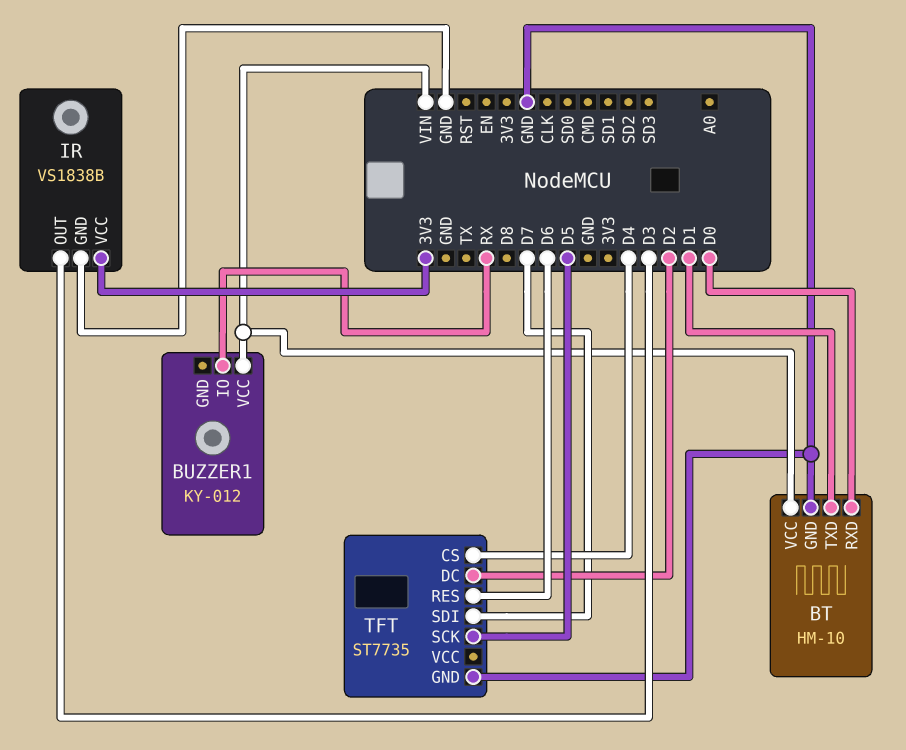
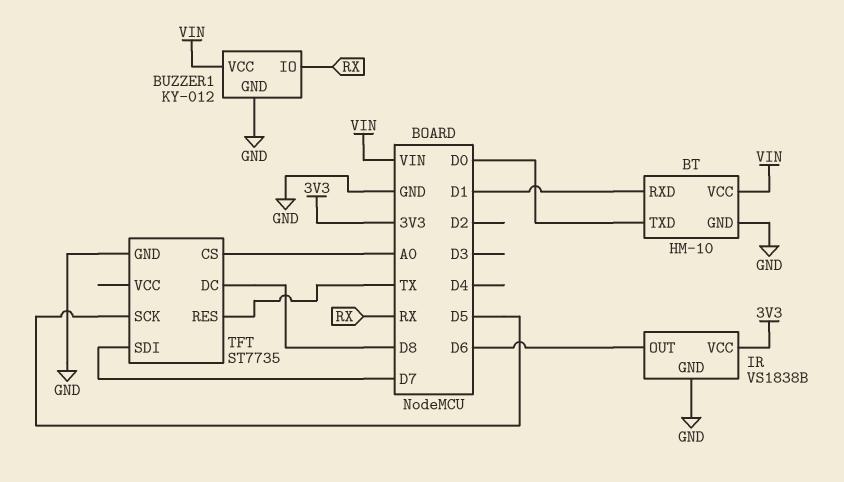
BT pin RXD: D0 -> D1
BT pin TXD: D1 -> D0
BUZZER1 pin GND: none -> GND
IR pin OUT: D3 -> D6
TFT pin CS: D4 -> A0
TFT pin DC: D2 -> D8
TFT pin RES: D6 -> TX

